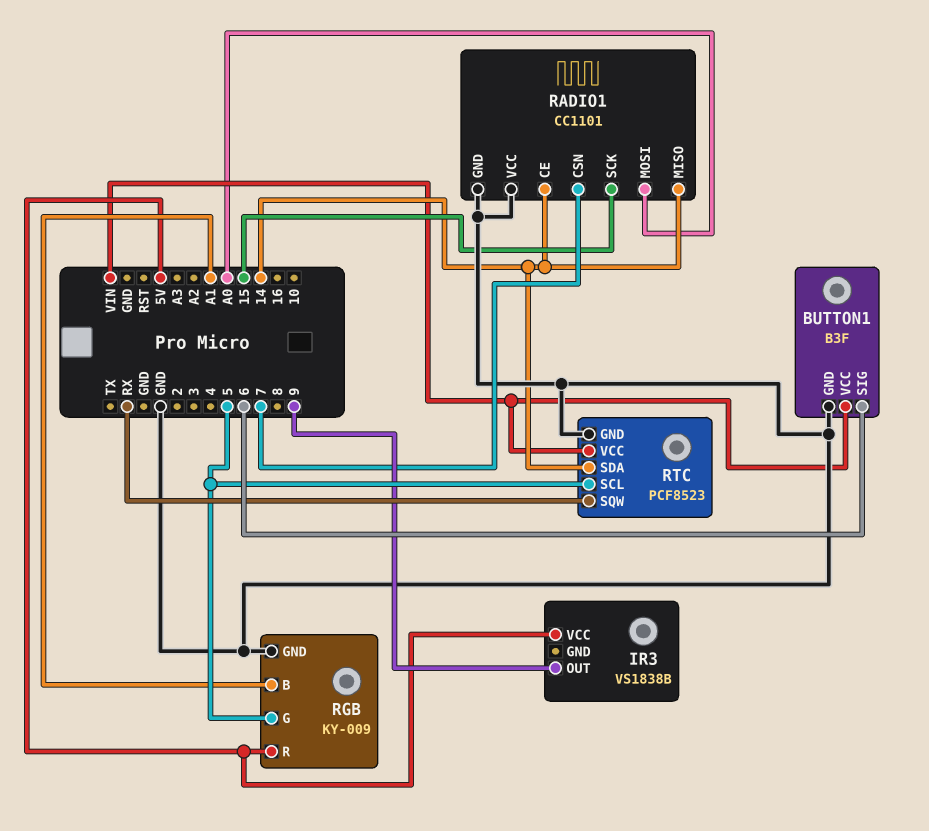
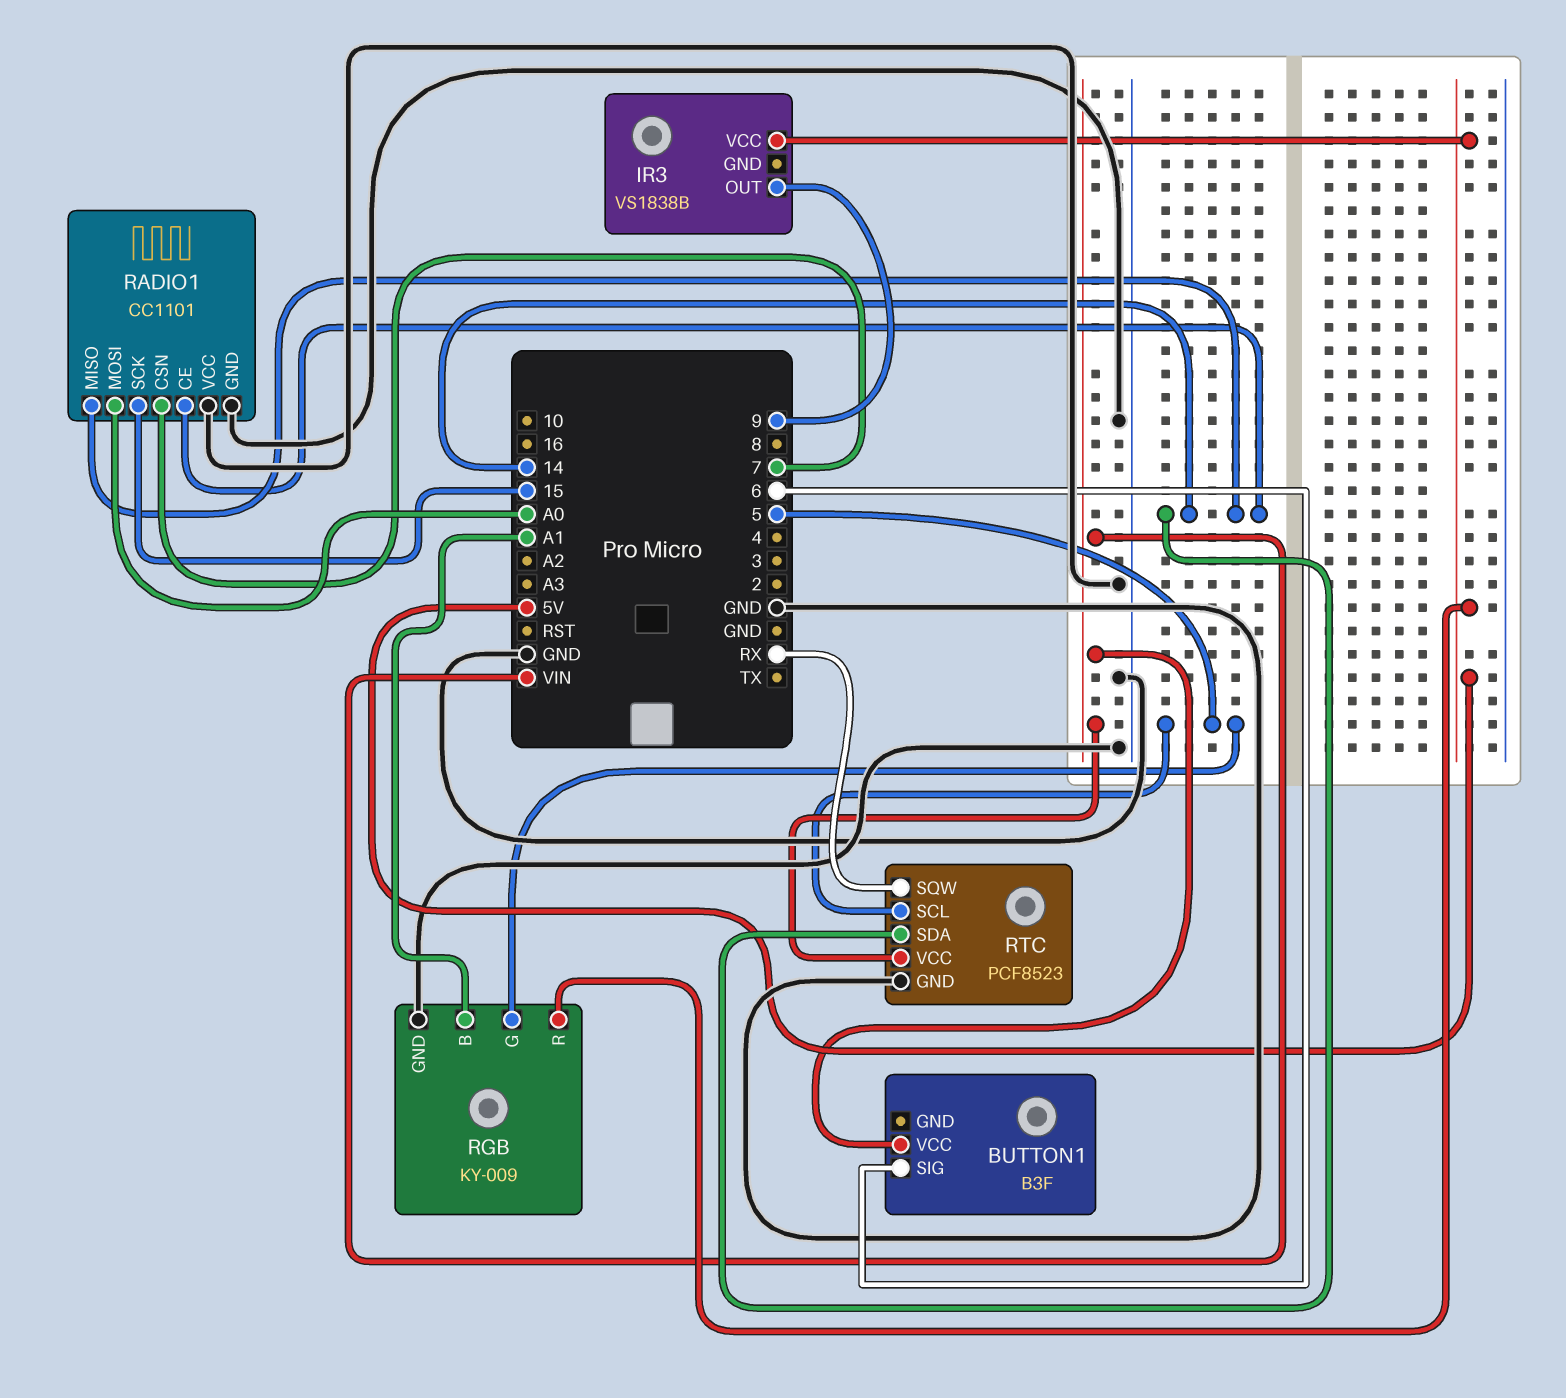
BUTTON1 pin GND: GND -> none

